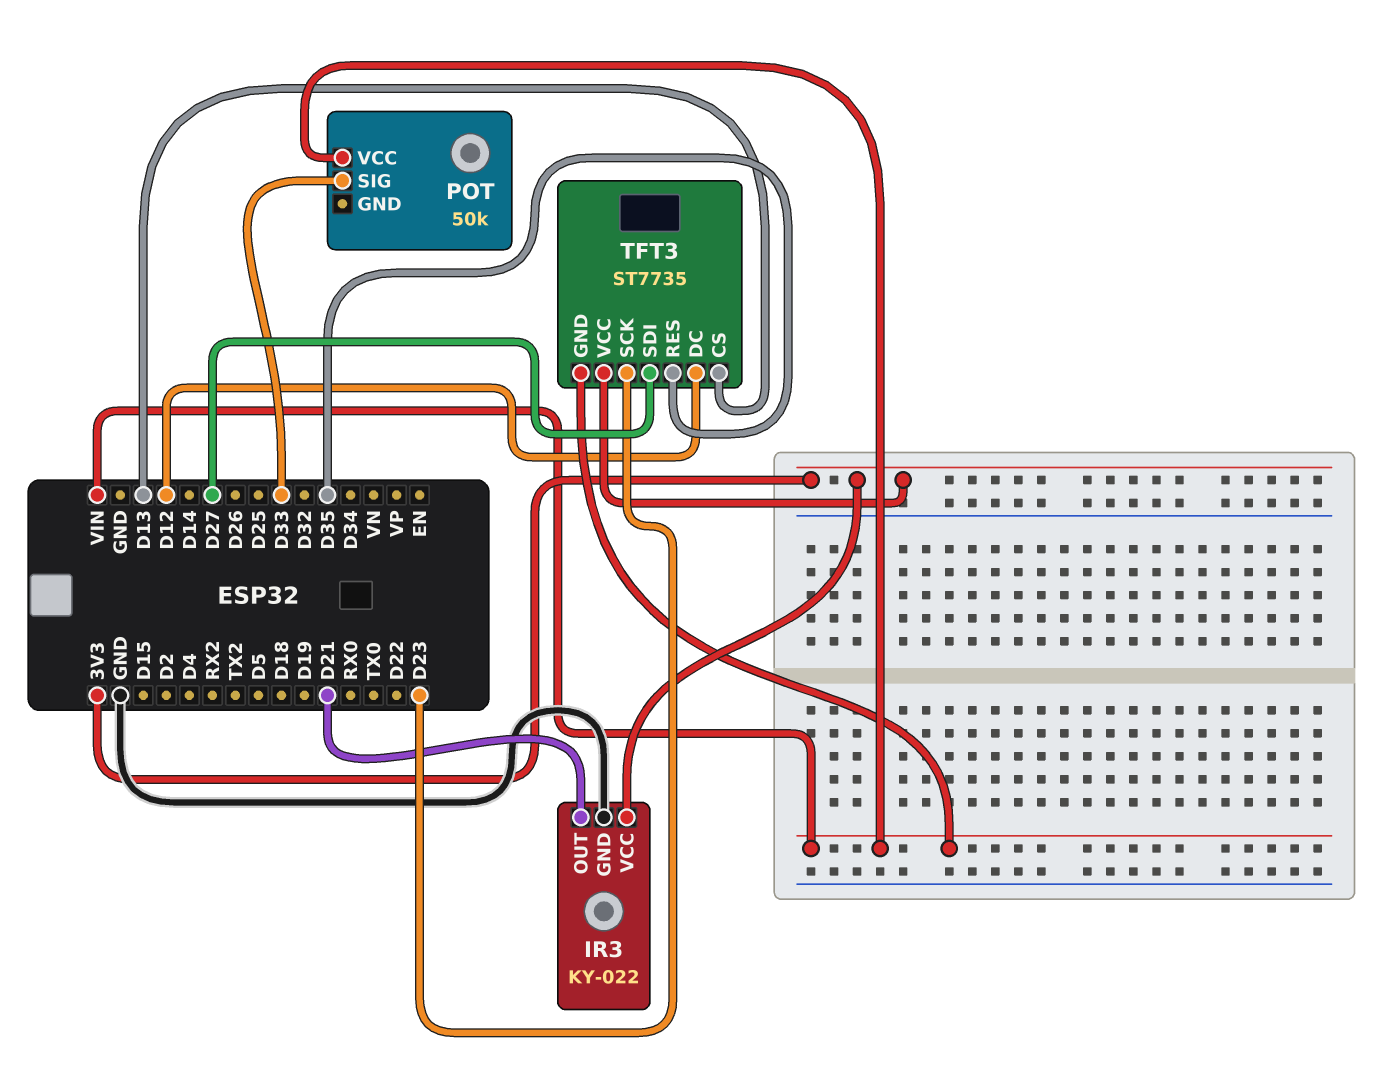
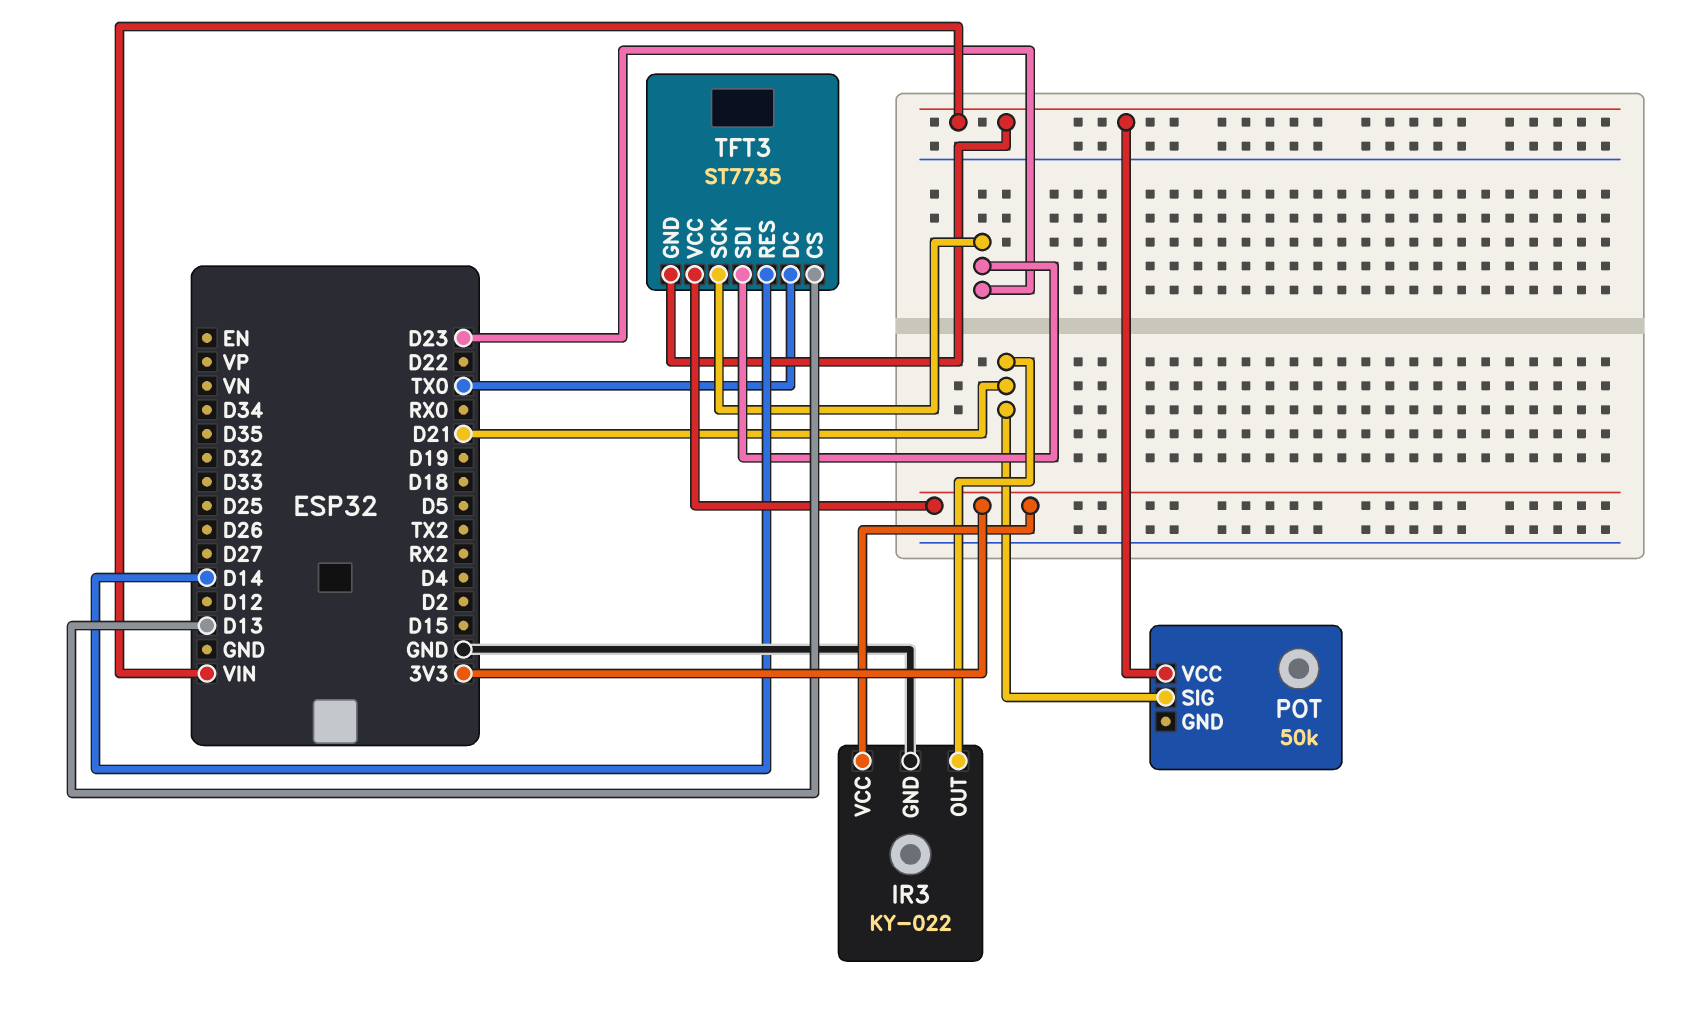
POT pin SIG: D33 -> D21
TFT3 pin DC: D12 -> TX0
TFT3 pin RES: D35 -> D14
TFT3 pin SDI: D27 -> D23

